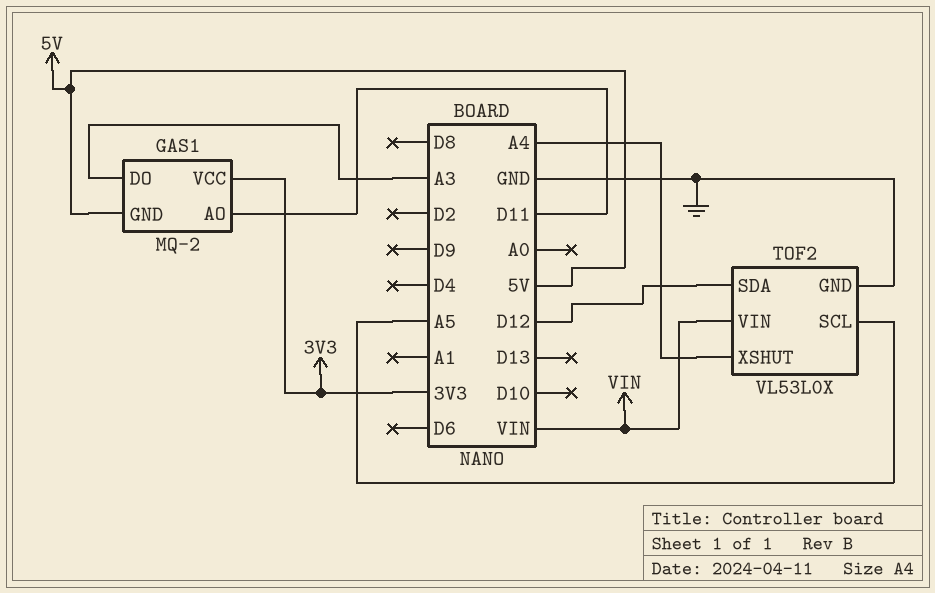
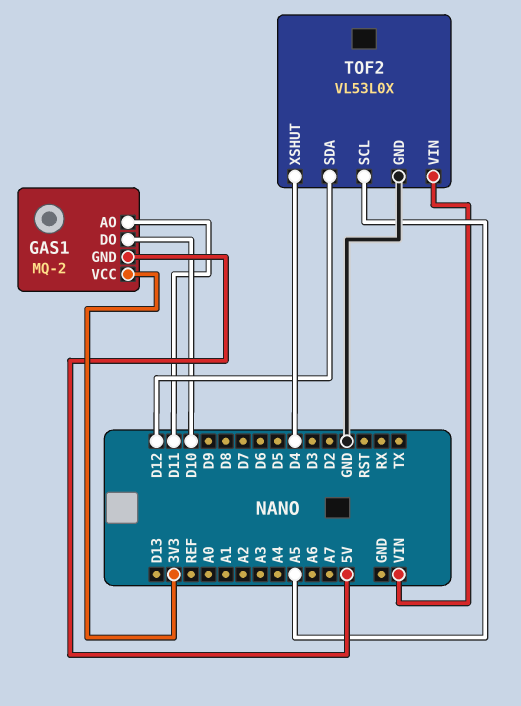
GAS1 pin DO: A3 -> D10
TOF2 pin XSHUT: A4 -> D4

